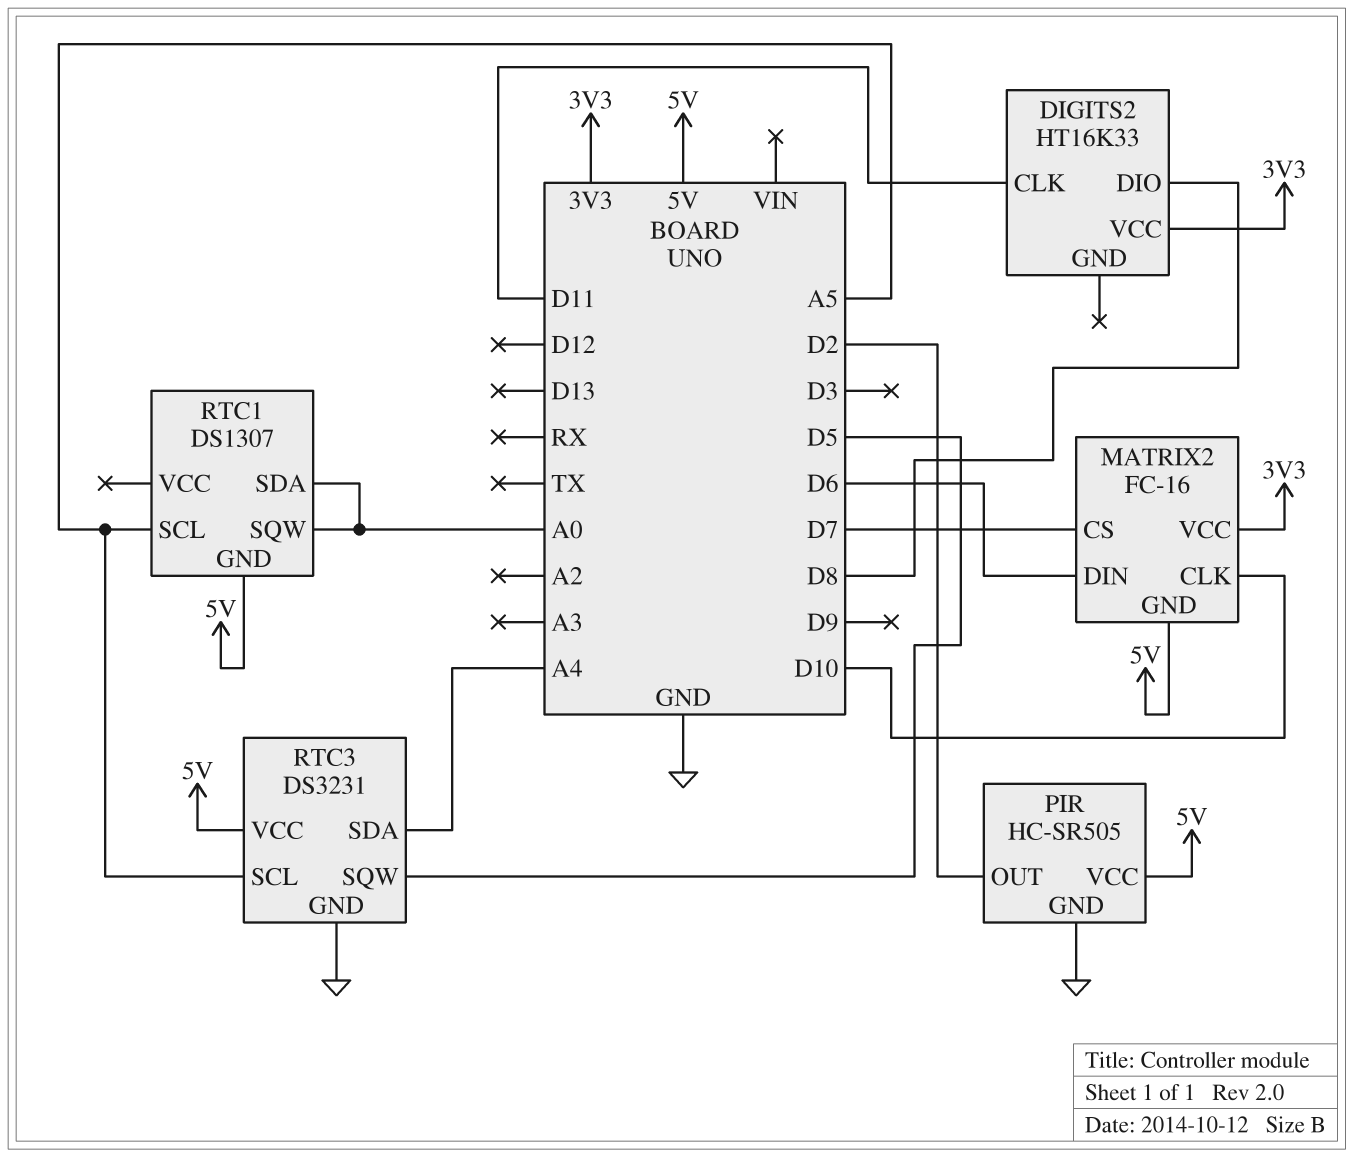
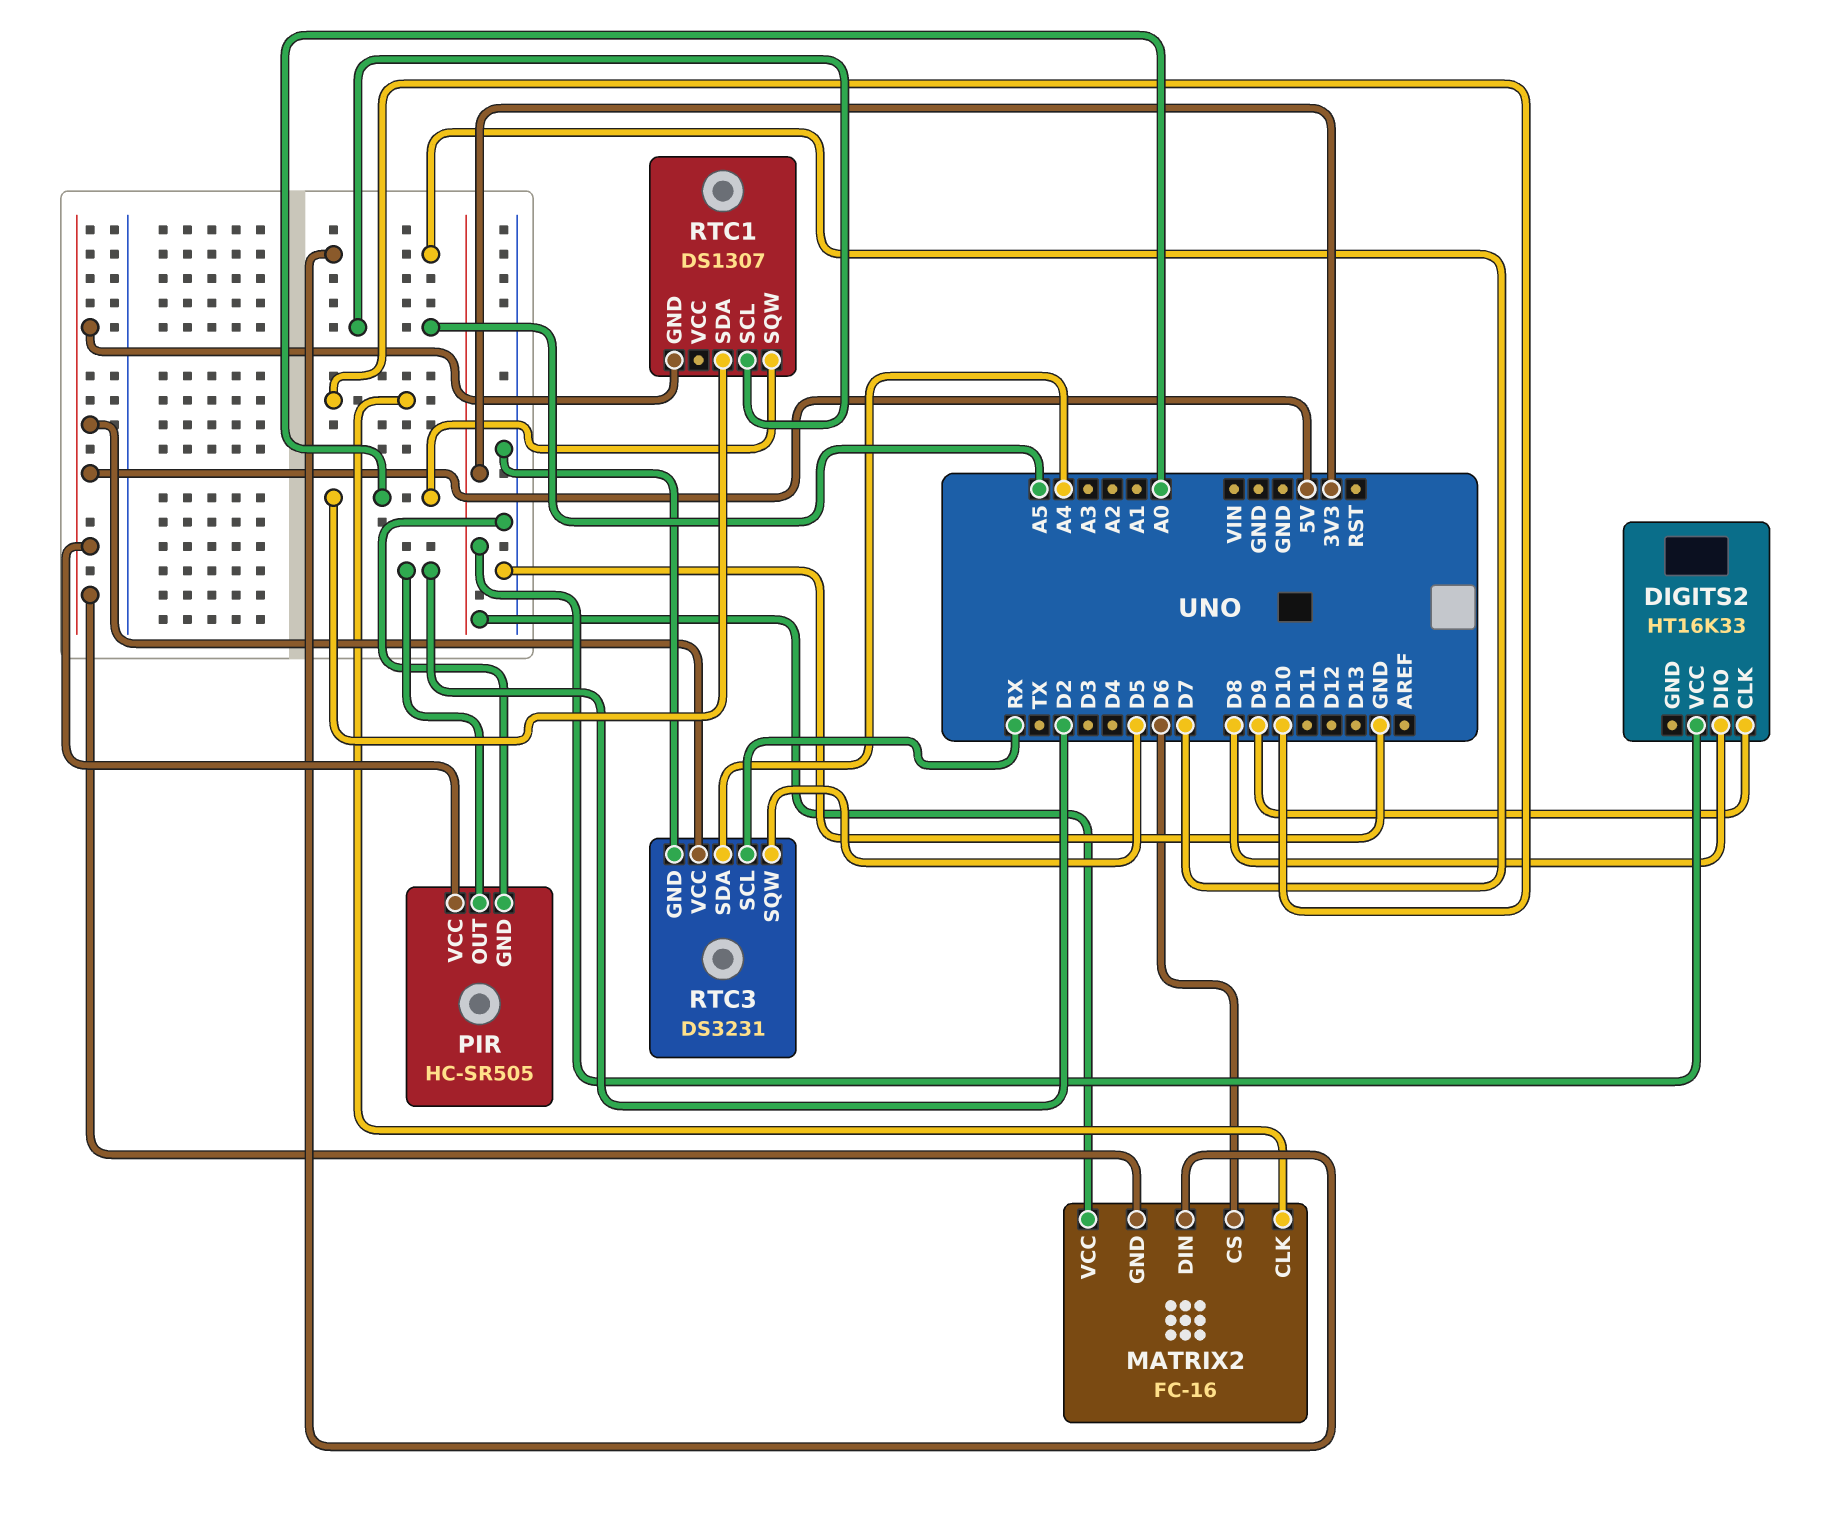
DIGITS2 pin CLK: D11 -> D9
MATRIX2 pin CS: D7 -> D6
MATRIX2 pin DIN: D6 -> D7
RTC3 pin SCL: A5 -> RX

